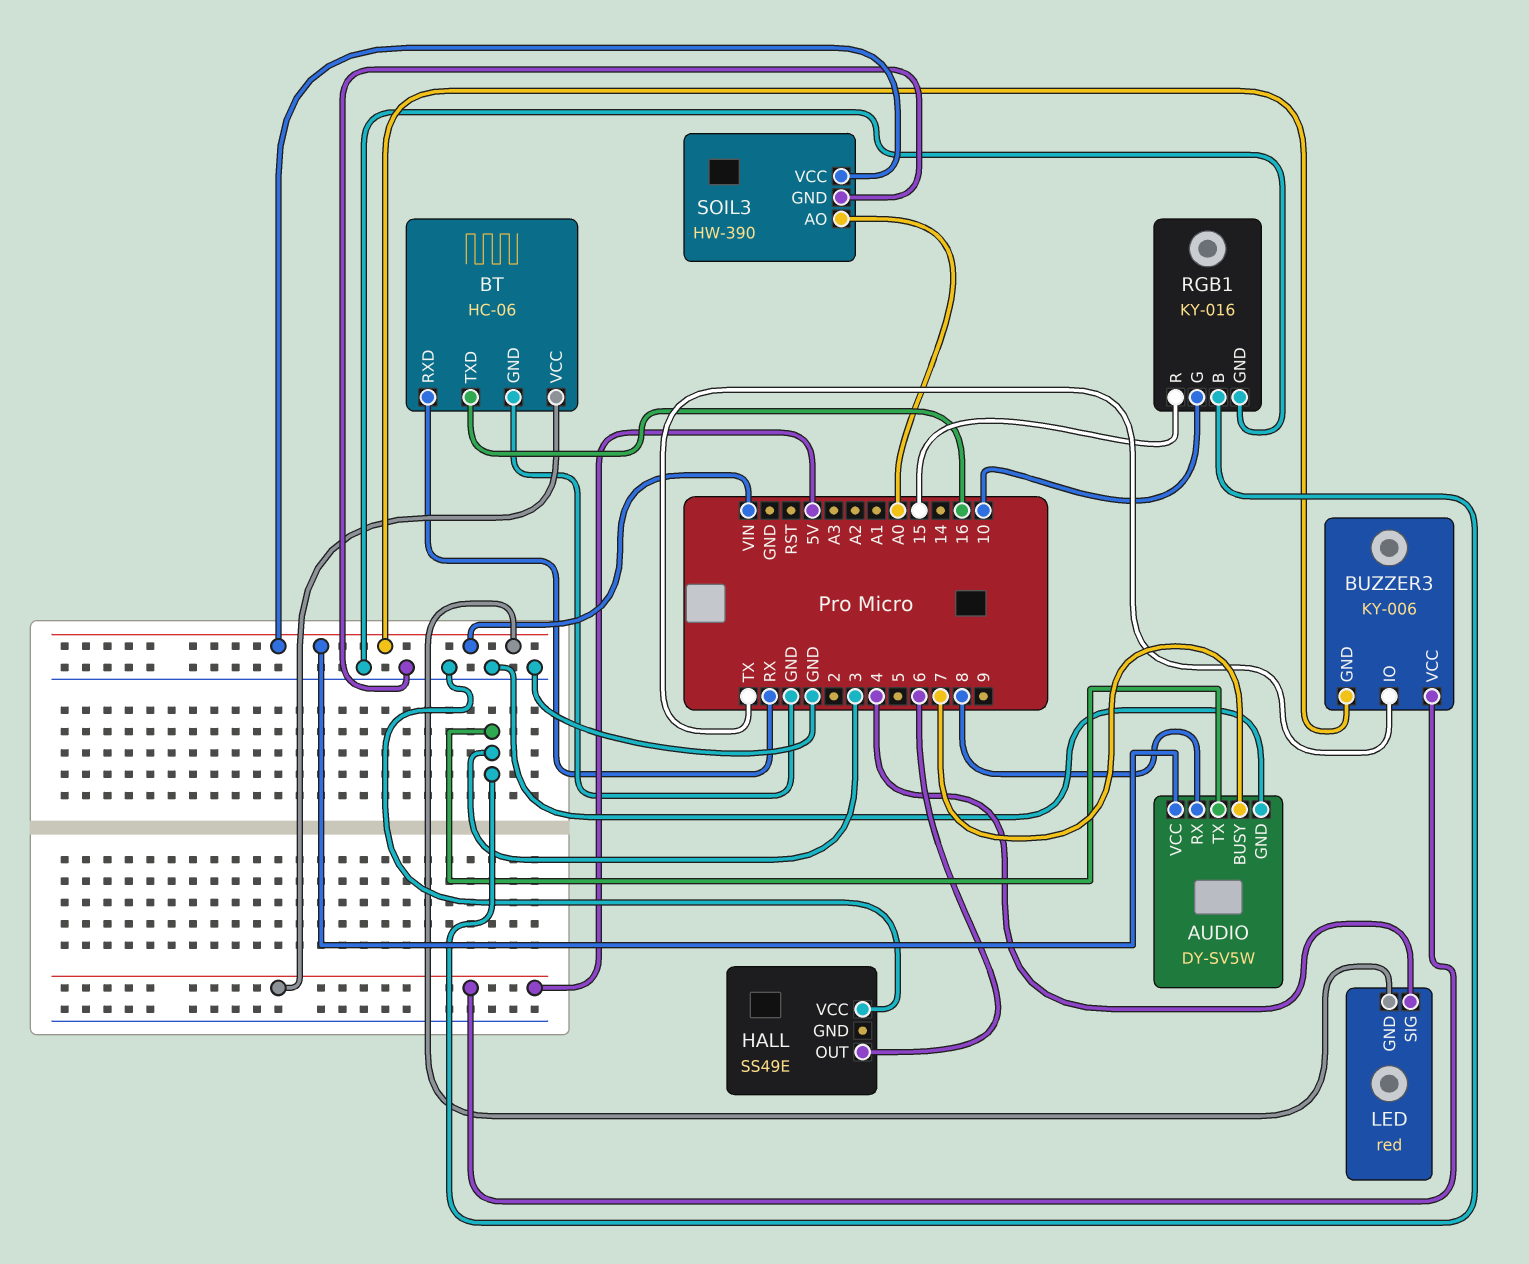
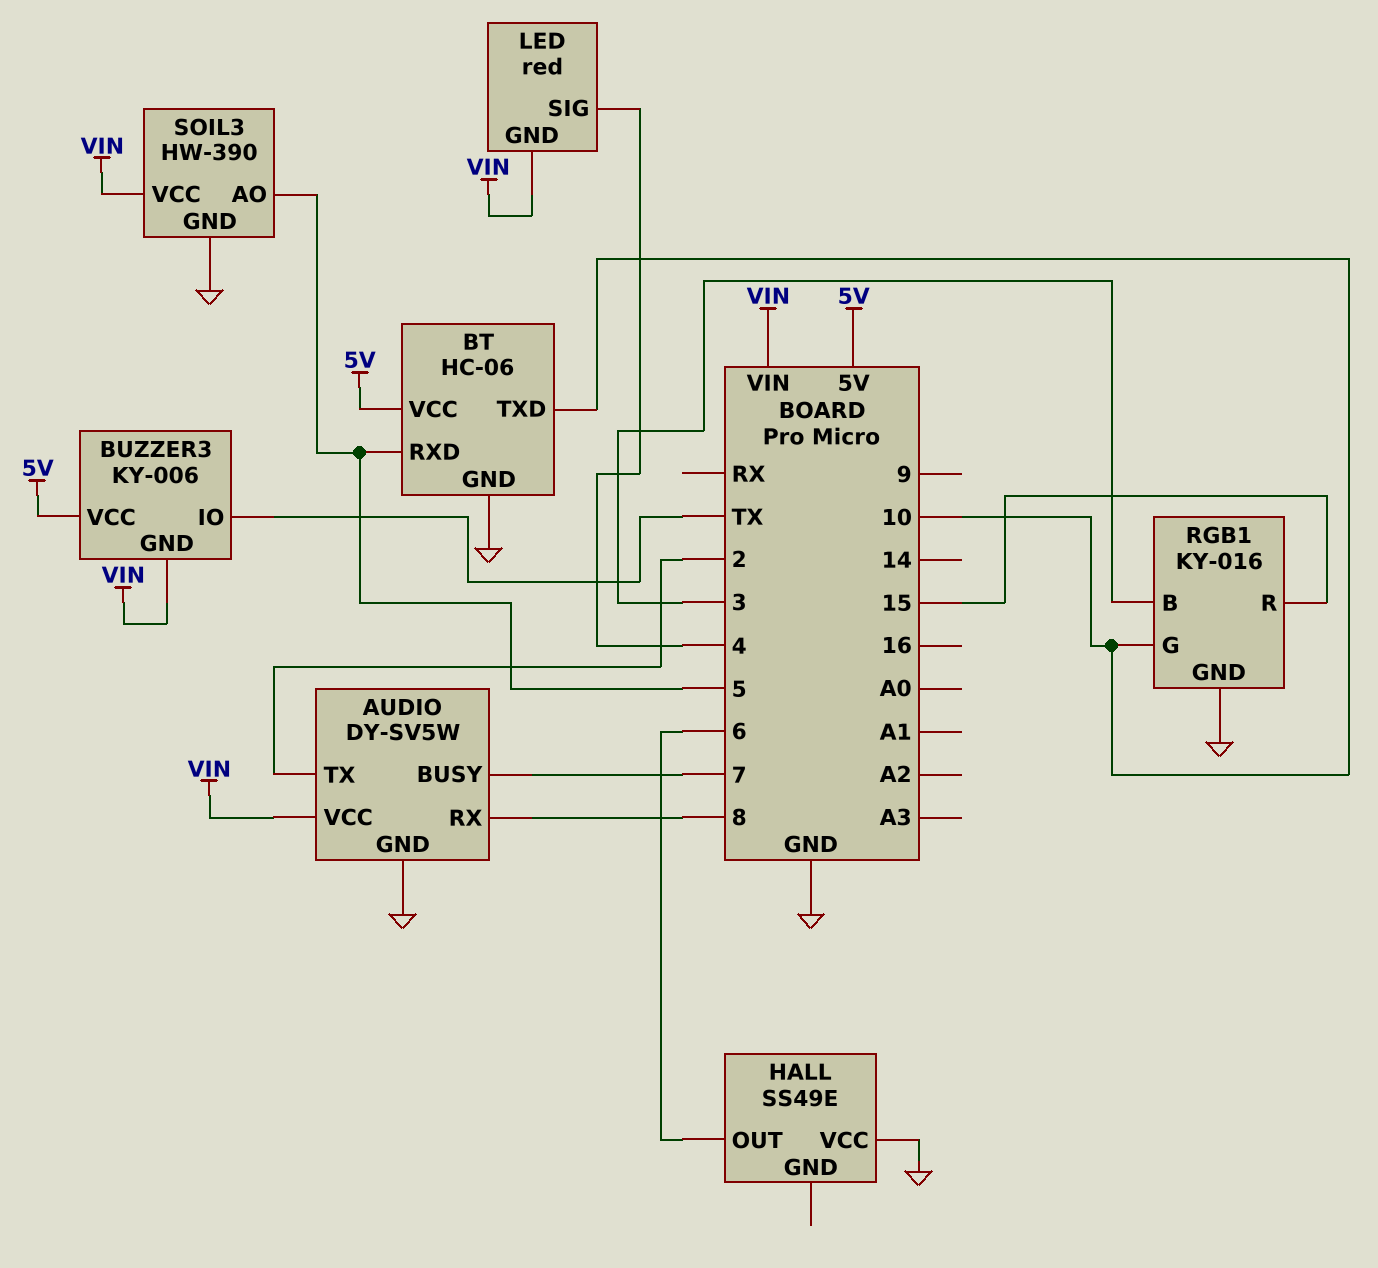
AUDIO pin TX: 3 -> 2
BT pin RXD: RX -> 5
BT pin TXD: 16 -> 10
SOIL3 pin AO: A0 -> 5

